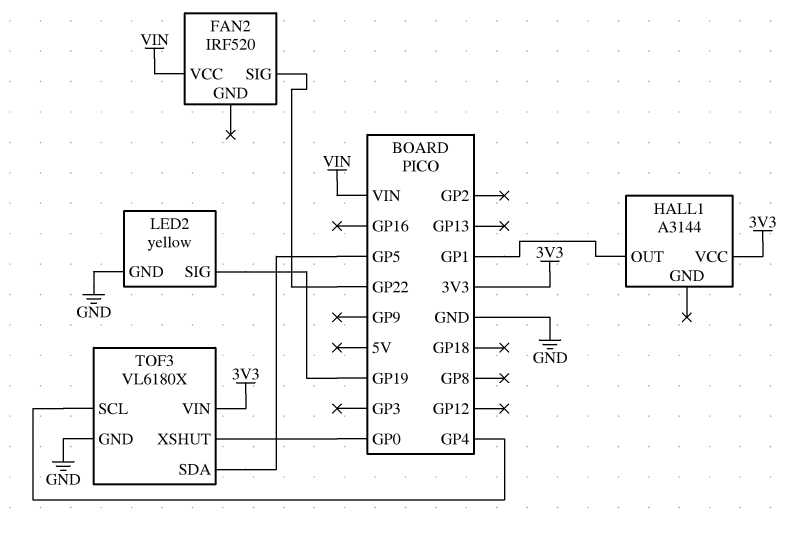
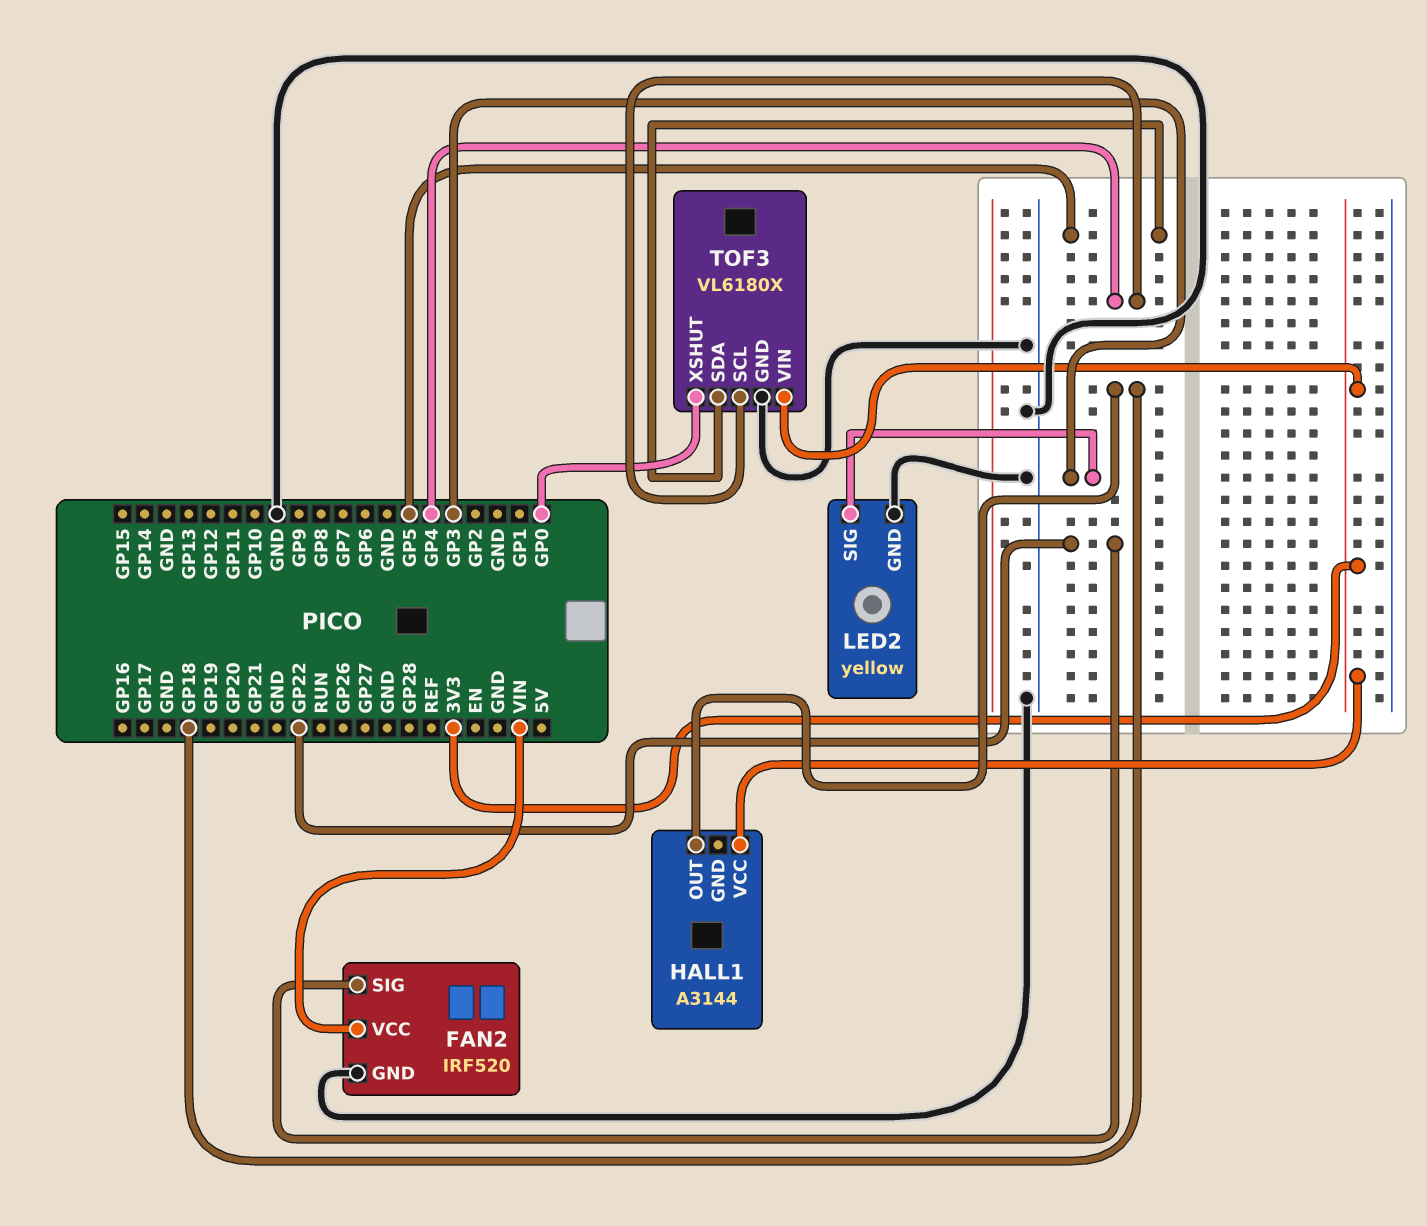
FAN2 pin GND: none -> GND
HALL1 pin OUT: GP1 -> GP18
LED2 pin SIG: GP19 -> GP3

